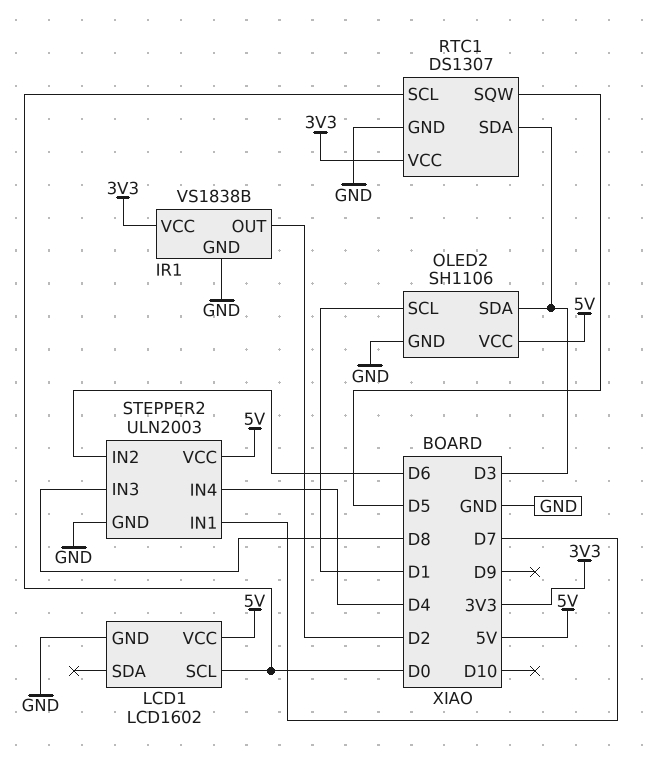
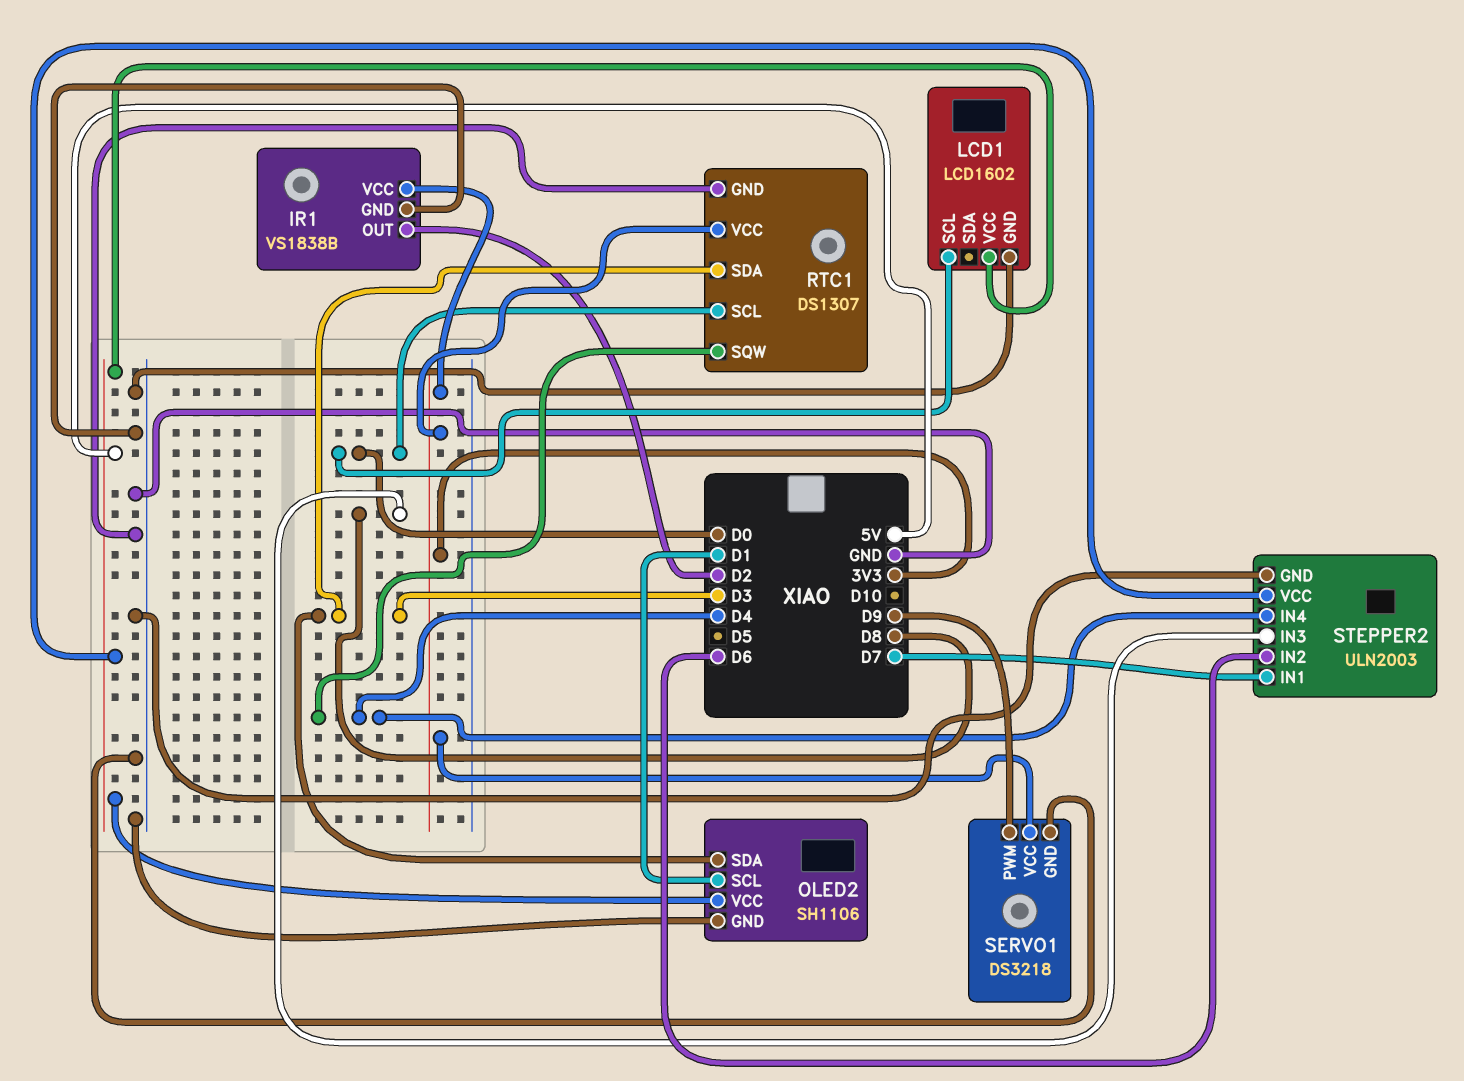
RTC1 pin SQW: D5 -> D4
SERVO1: none -> DS3218
SERVO1 pin GND: none -> GND
SERVO1 pin PWM: none -> D9
SERVO1 pin VCC: none -> 3V3

